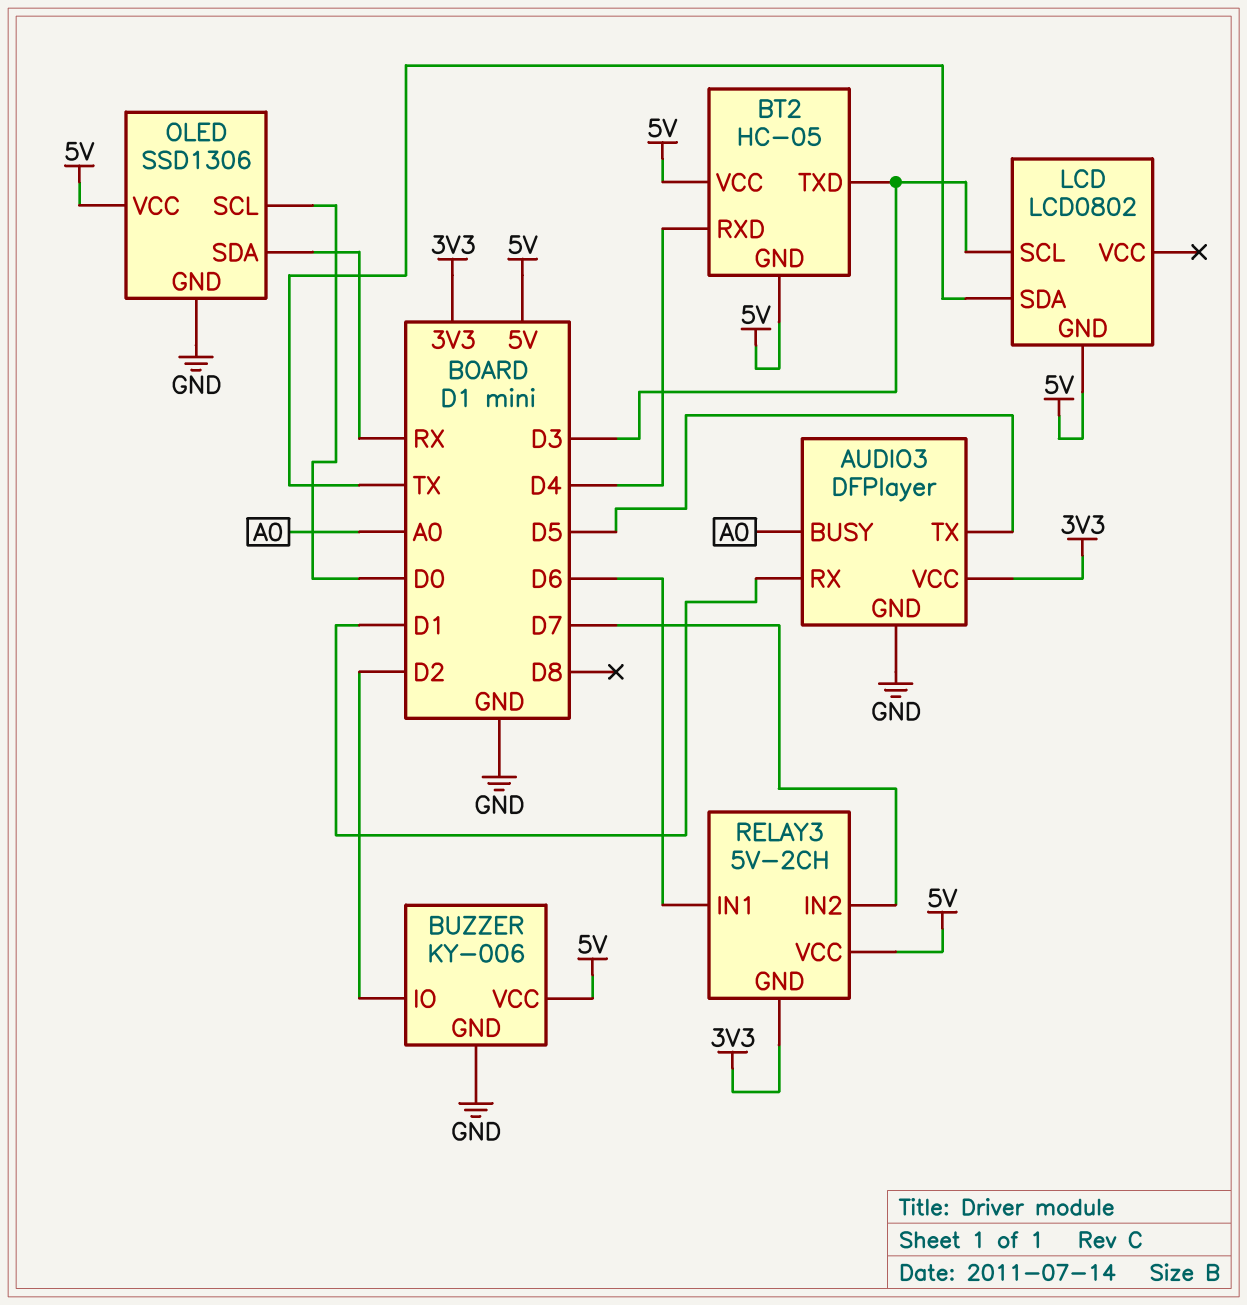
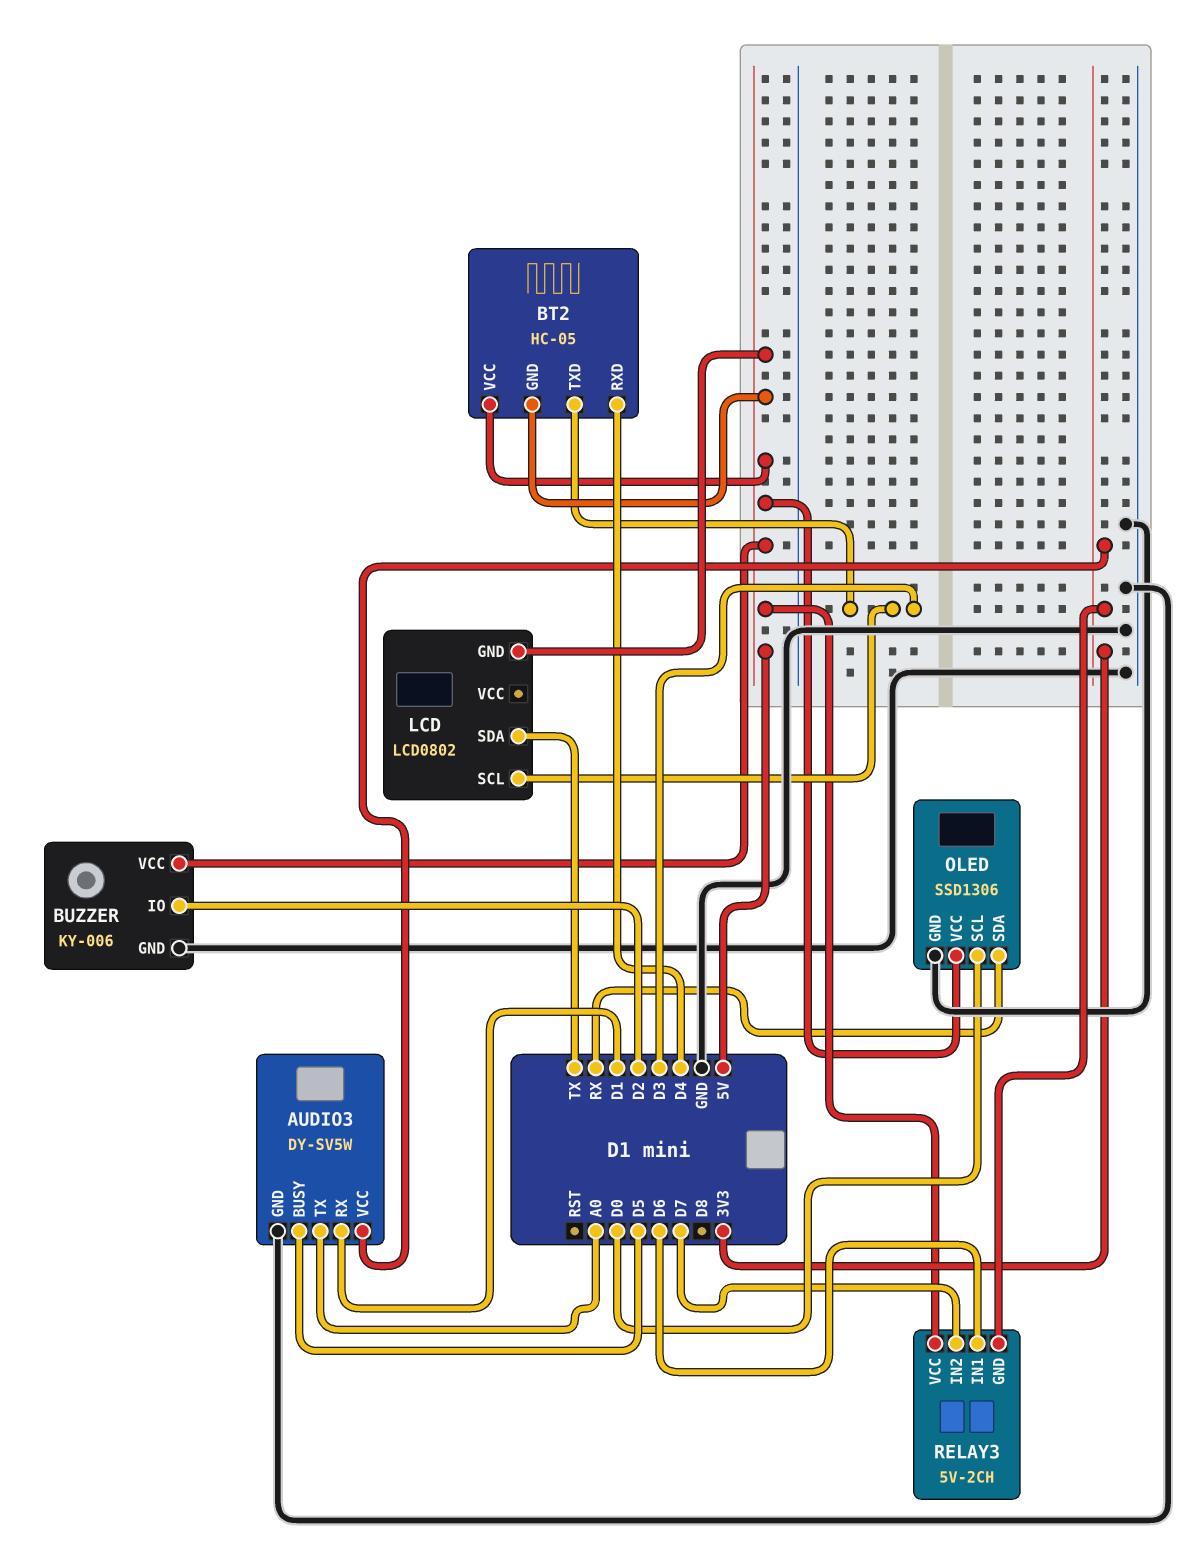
AUDIO3: DFPlayer -> DY-SV5W
AUDIO3 pin BUSY: A0 -> D5
AUDIO3 pin TX: D5 -> A0

